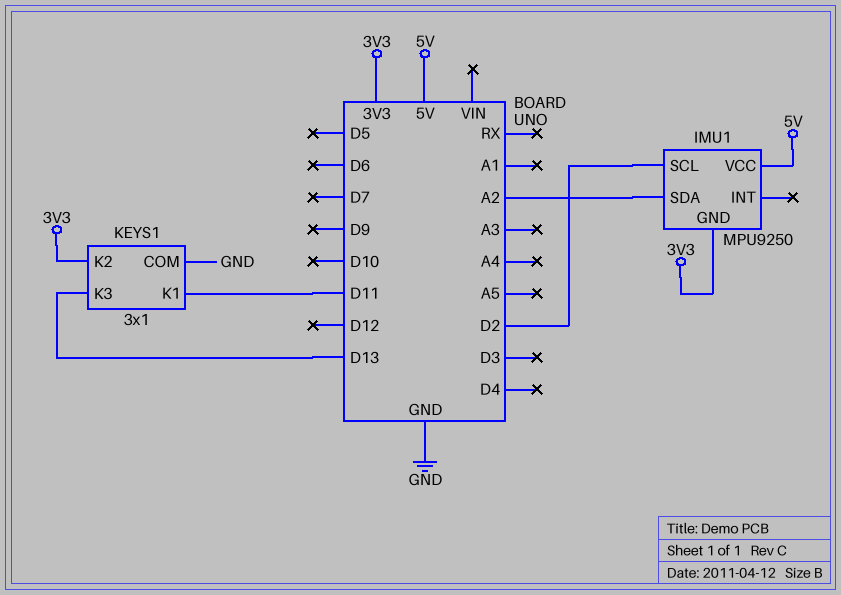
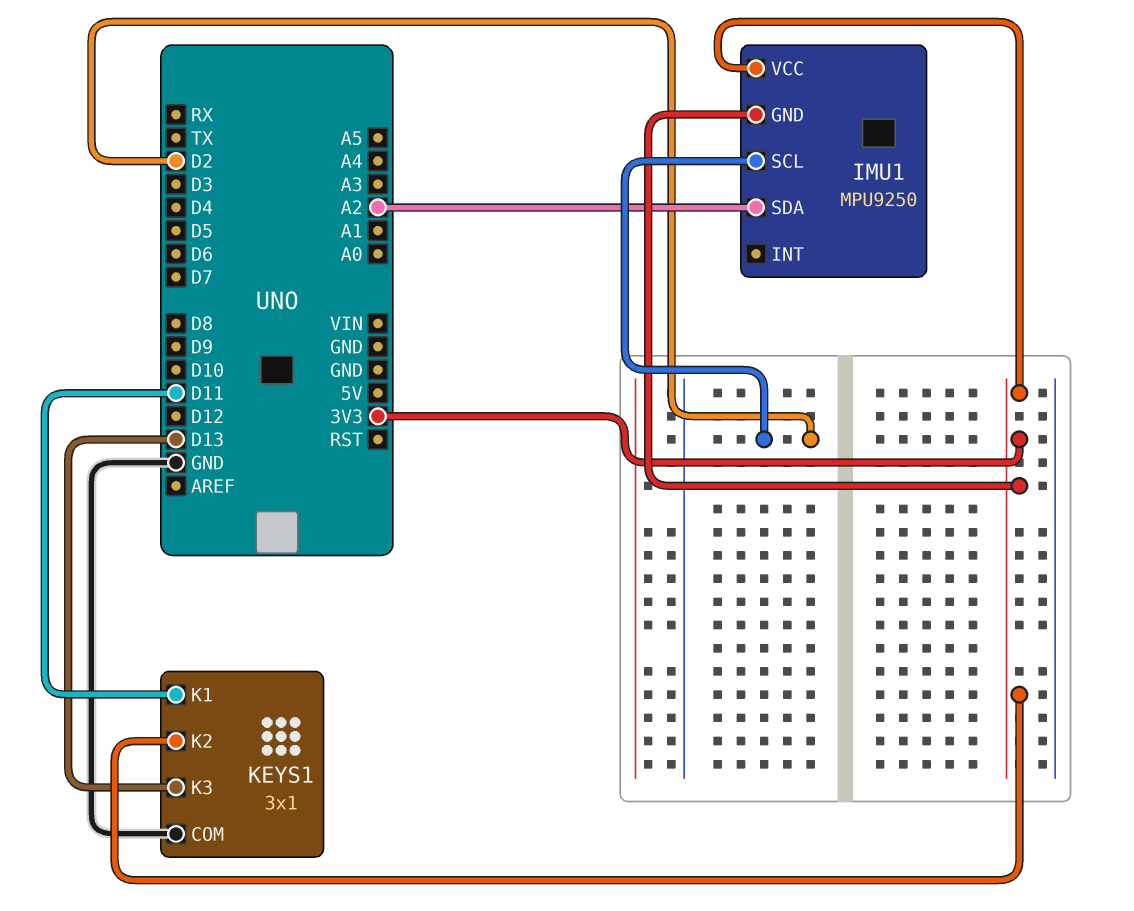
IMU1 pin VCC: 5V -> 3V3

